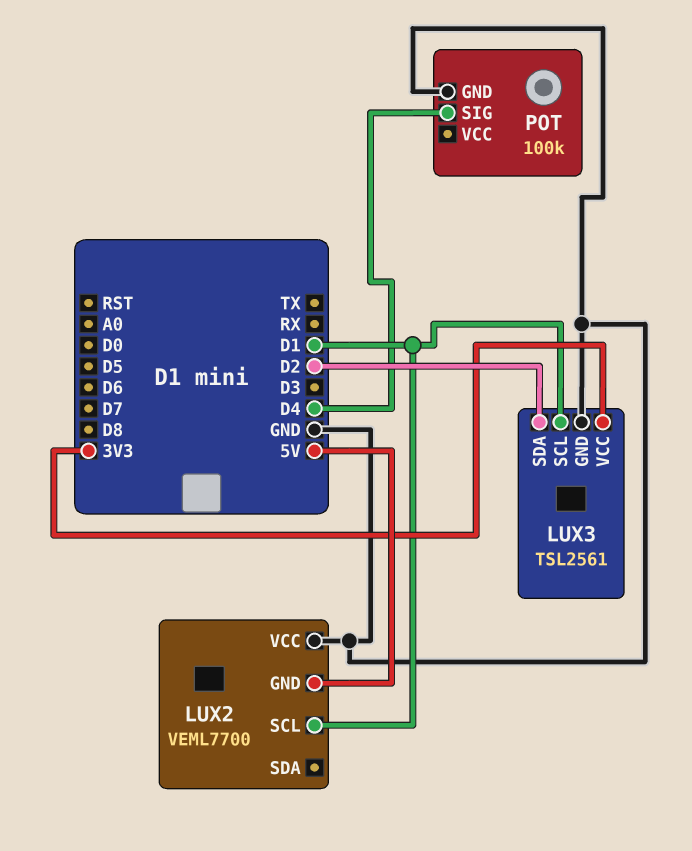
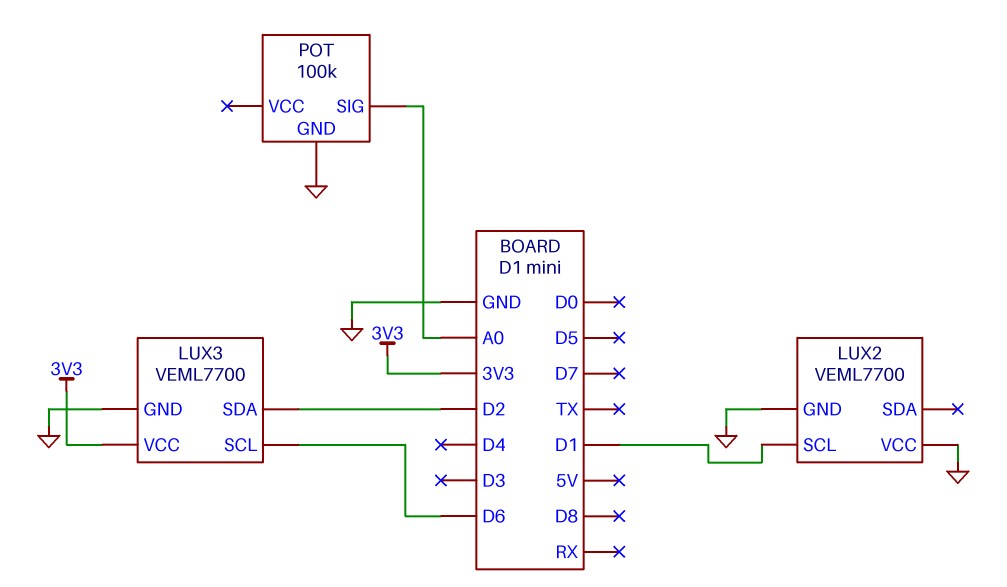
LUX2 pin GND: 5V -> GND
LUX3: TSL2561 -> VEML7700
LUX3 pin SCL: D1 -> D6
POT pin SIG: D4 -> A0

